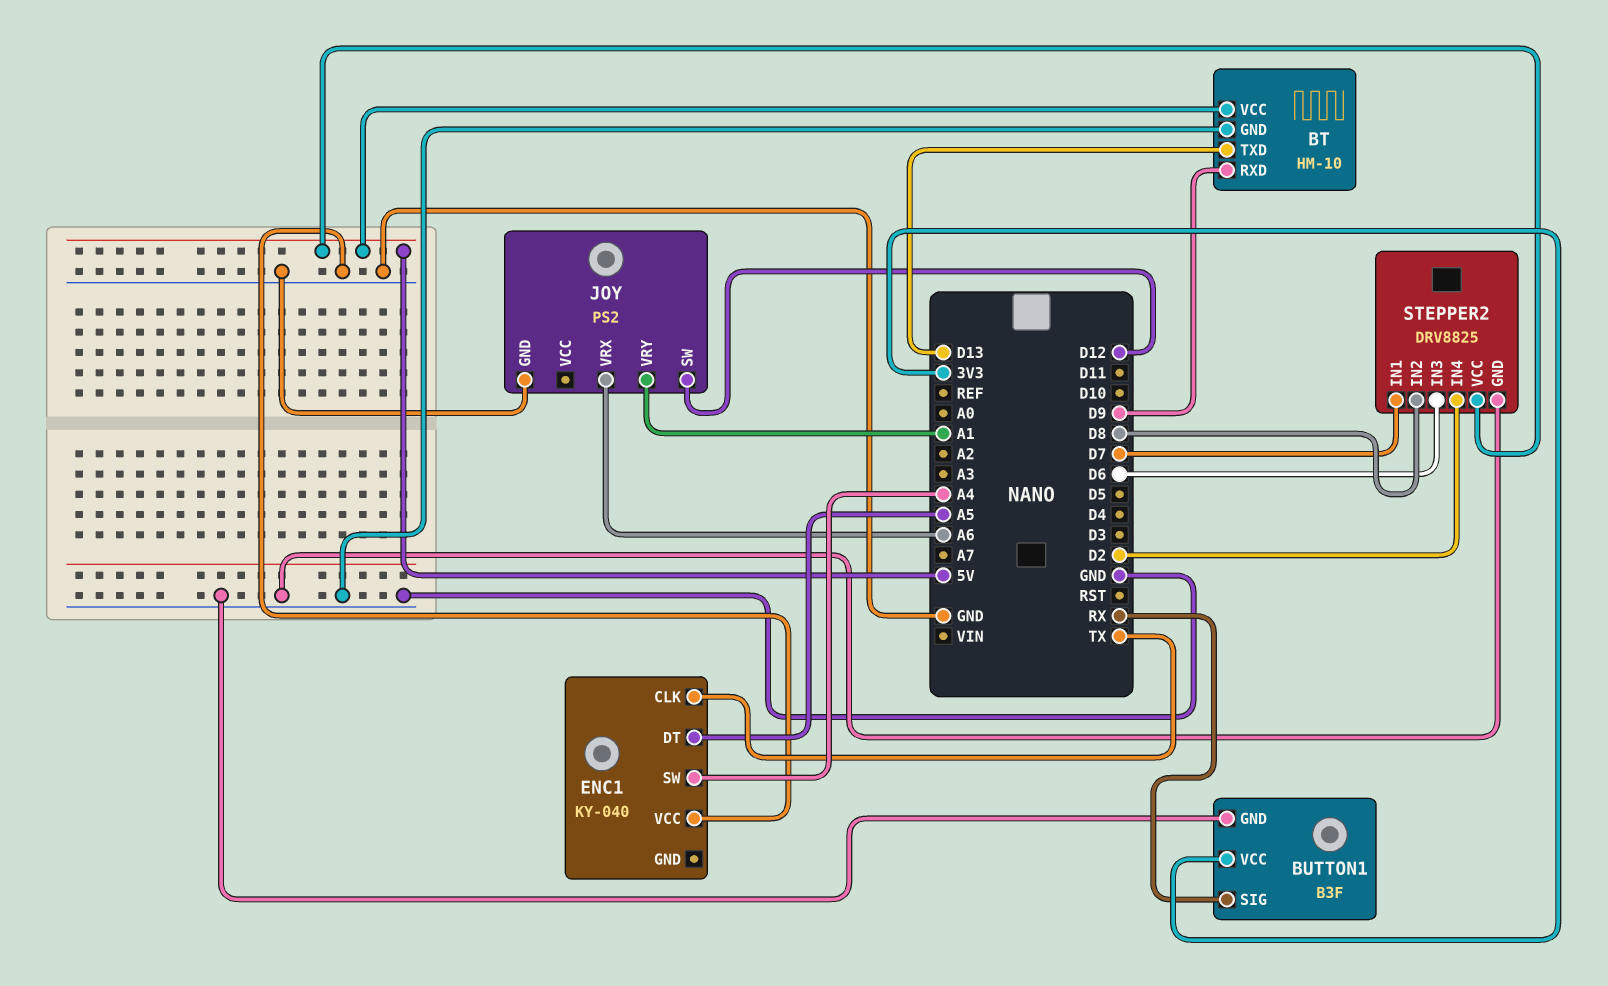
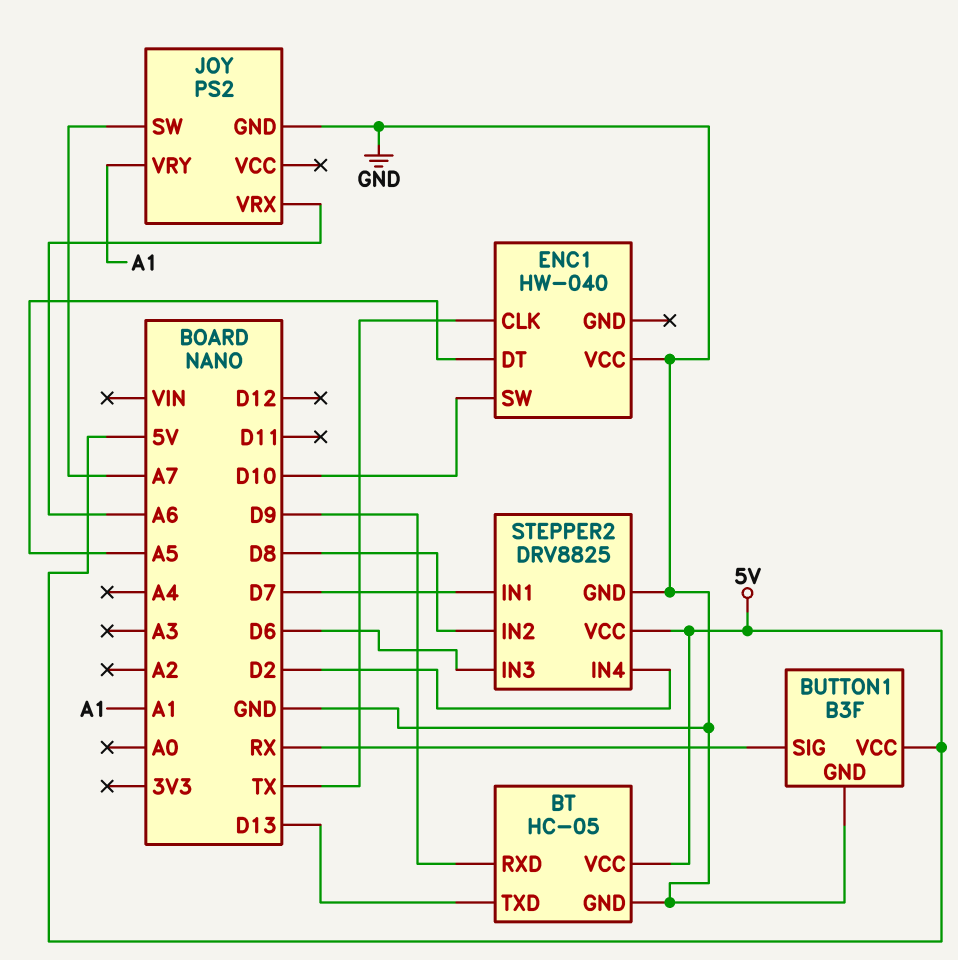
BT: HM-10 -> HC-05
BUTTON1 pin VCC: 3V3 -> 5V
ENC1: KY-040 -> HW-040
ENC1 pin SW: A4 -> D10
JOY pin SW: D12 -> A7

